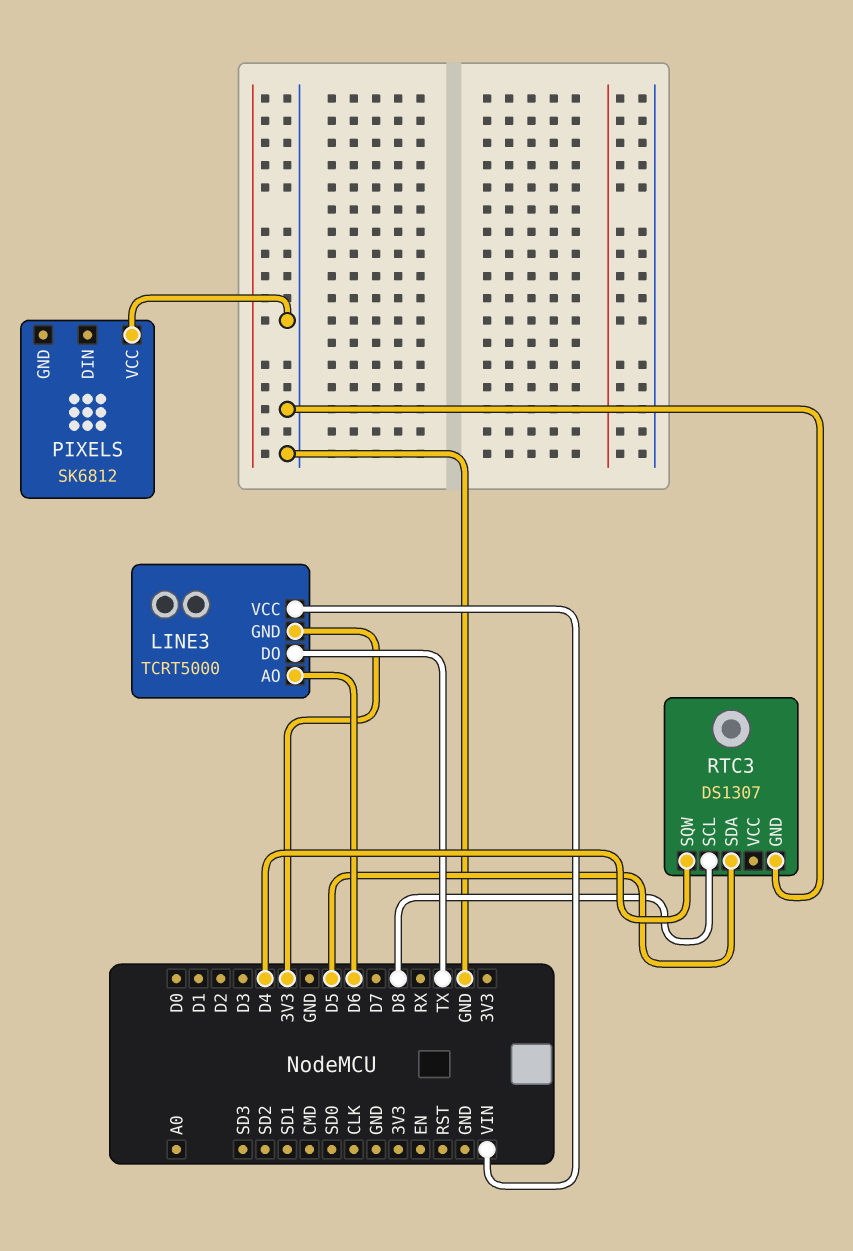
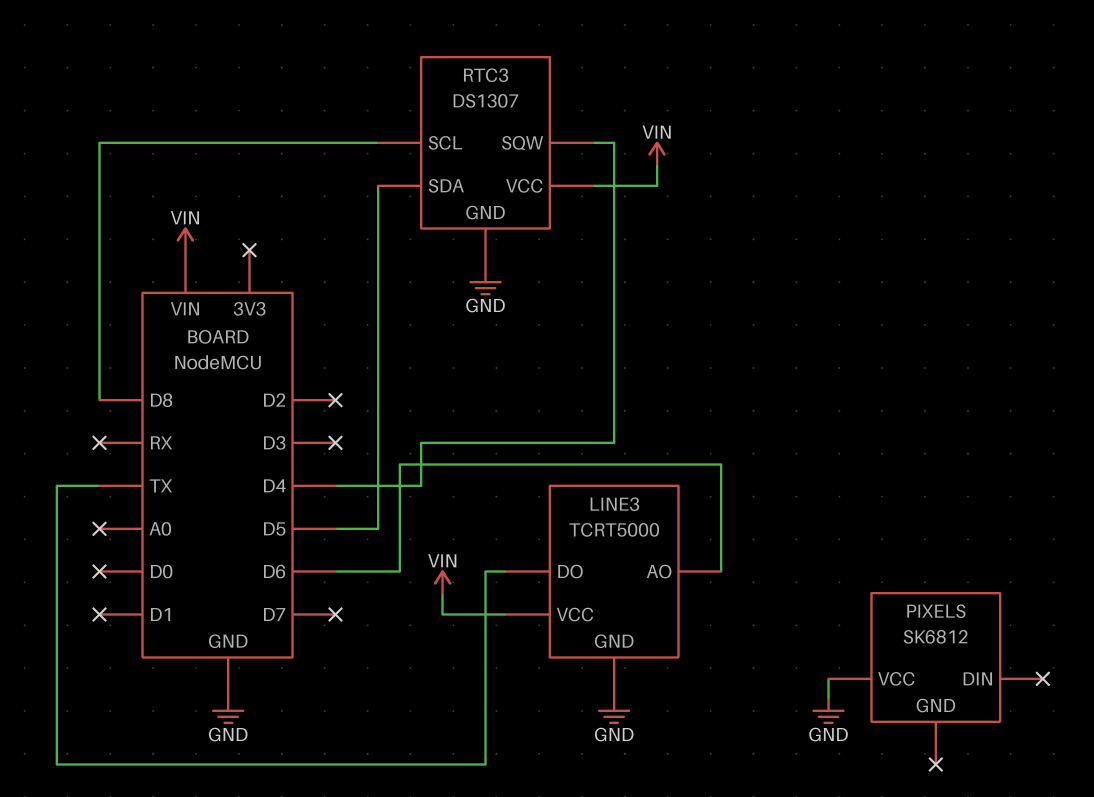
LINE3 pin GND: 3V3 -> GND
RTC3 pin VCC: none -> VIN

